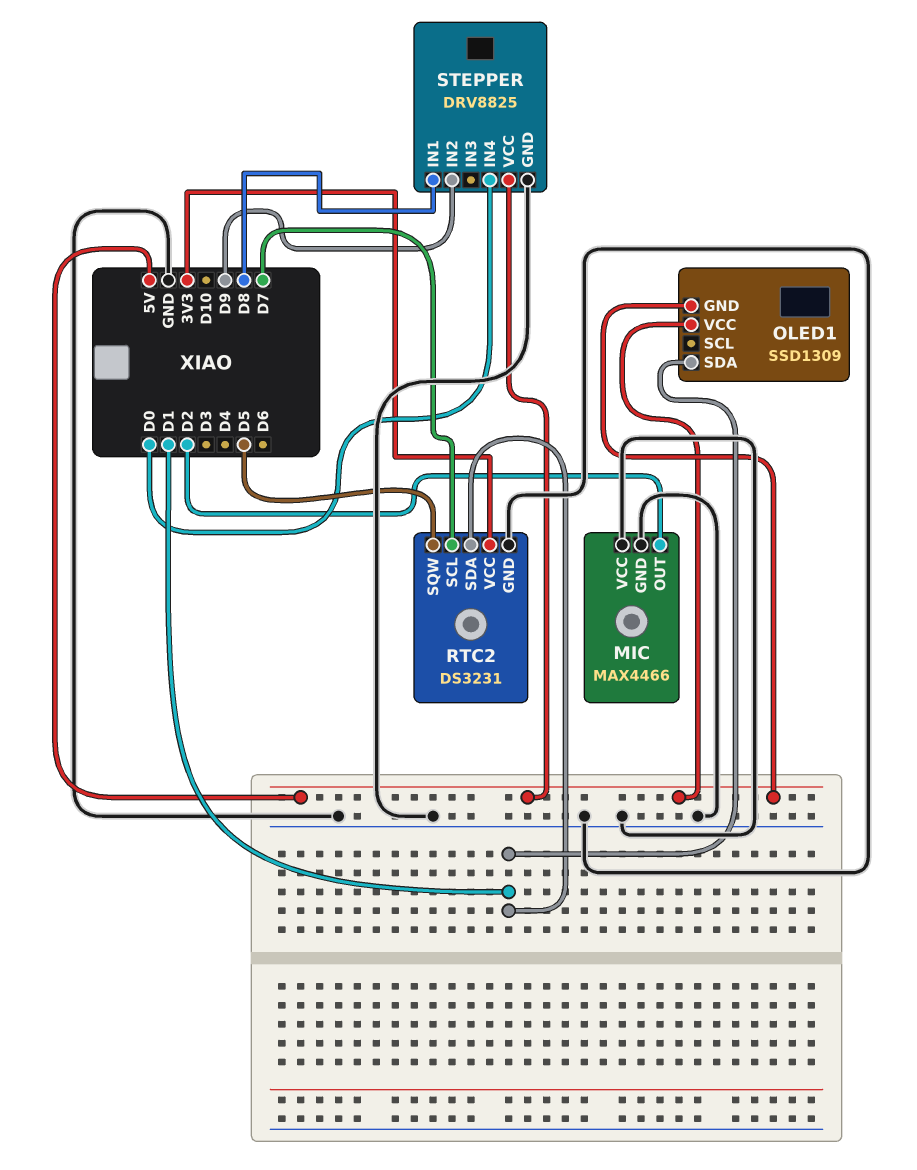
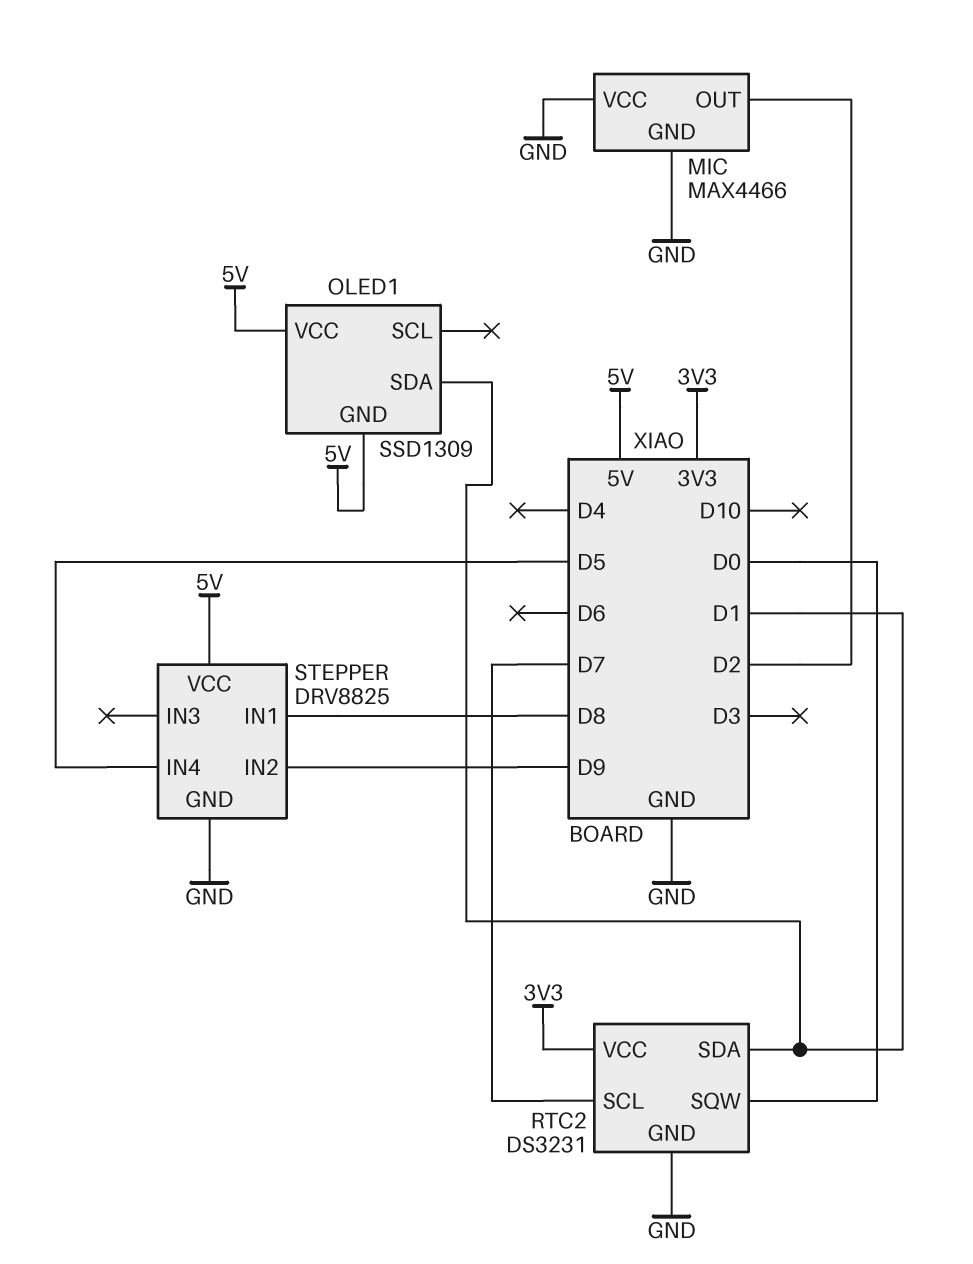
RTC2 pin SQW: D5 -> D0
STEPPER pin IN4: D0 -> D5

